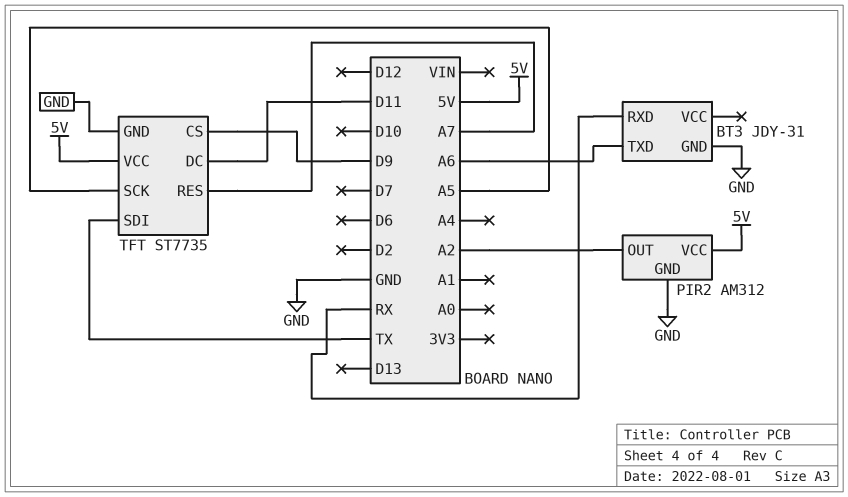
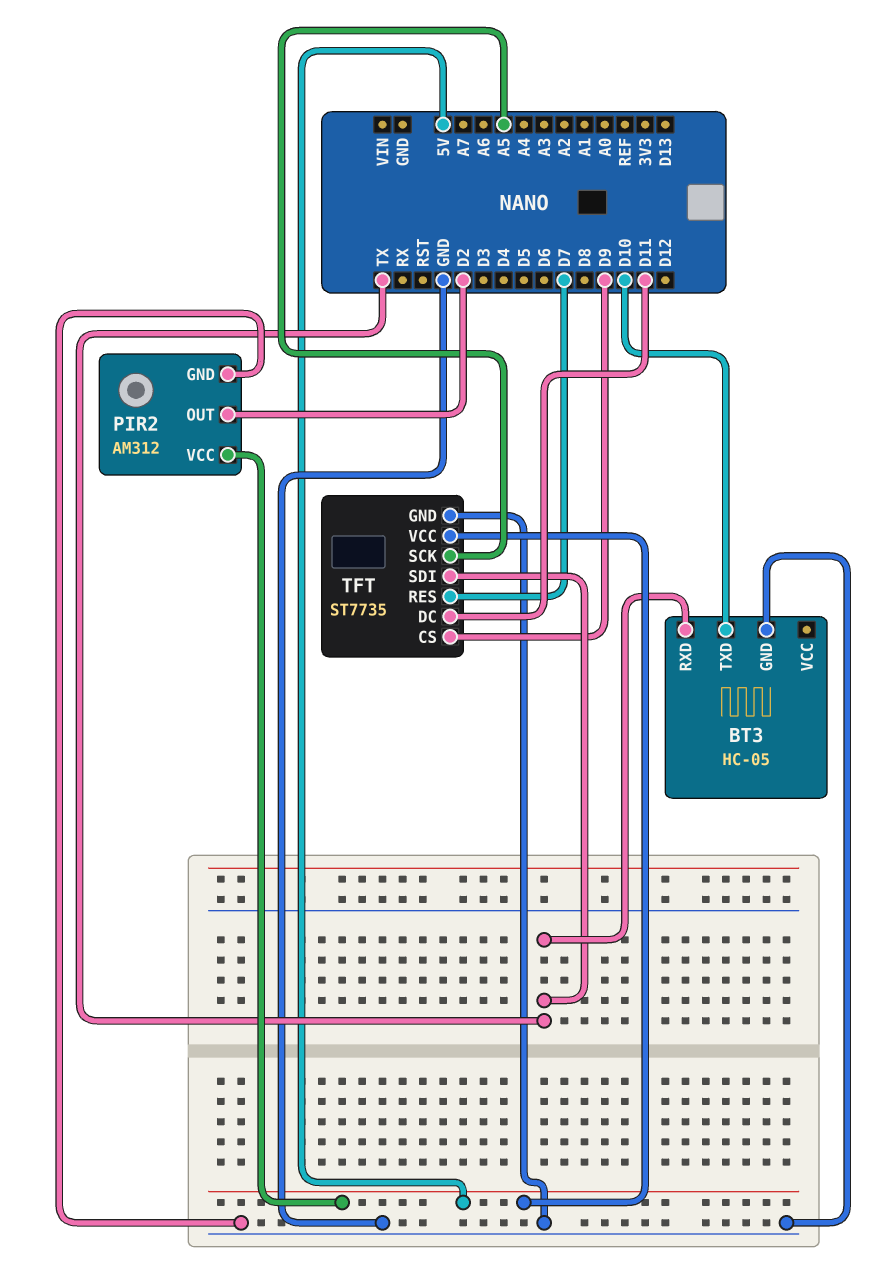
BT3: JDY-31 -> HC-05
BT3 pin RXD: RX -> TX
BT3 pin TXD: A6 -> D10
PIR2 pin OUT: A2 -> D2
TFT pin RES: A7 -> D7

